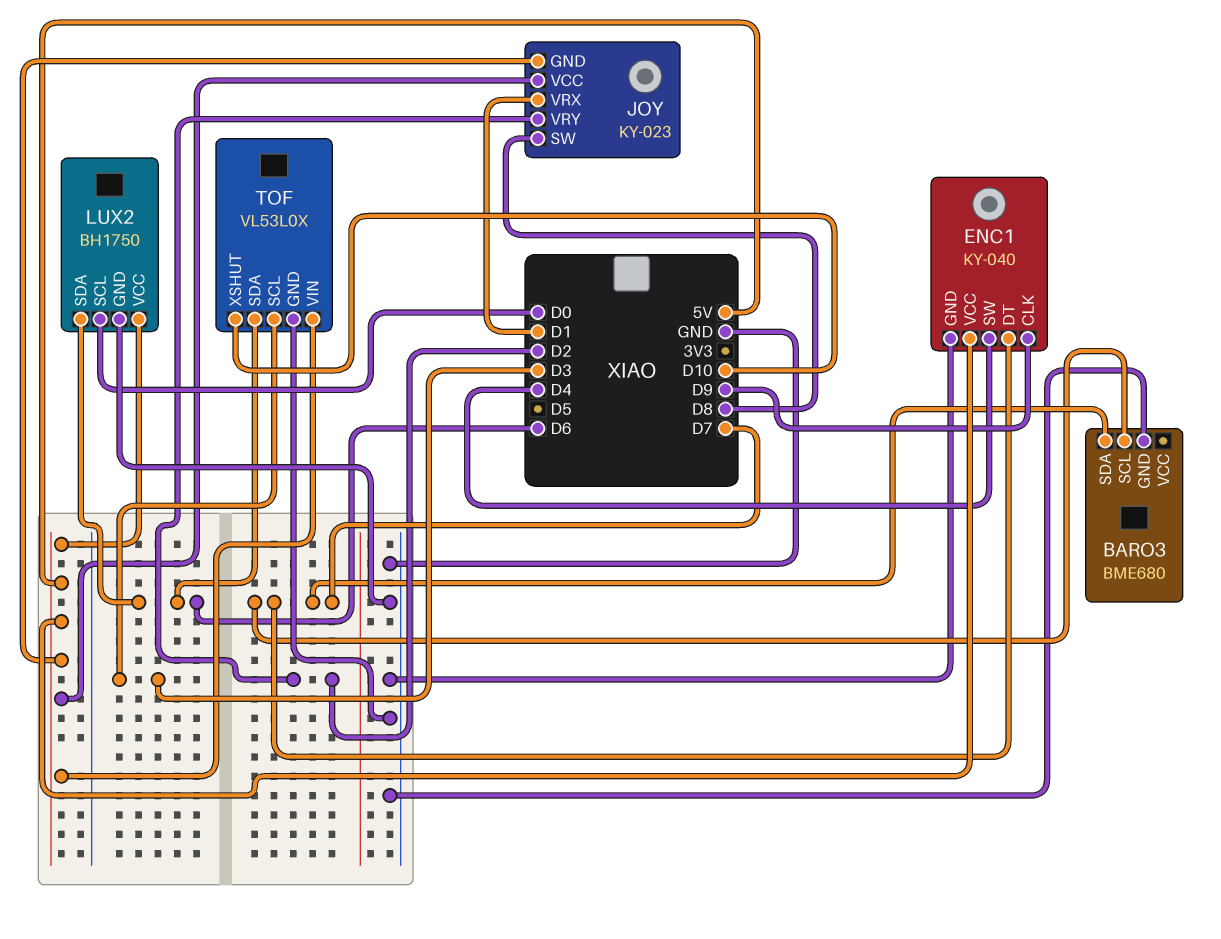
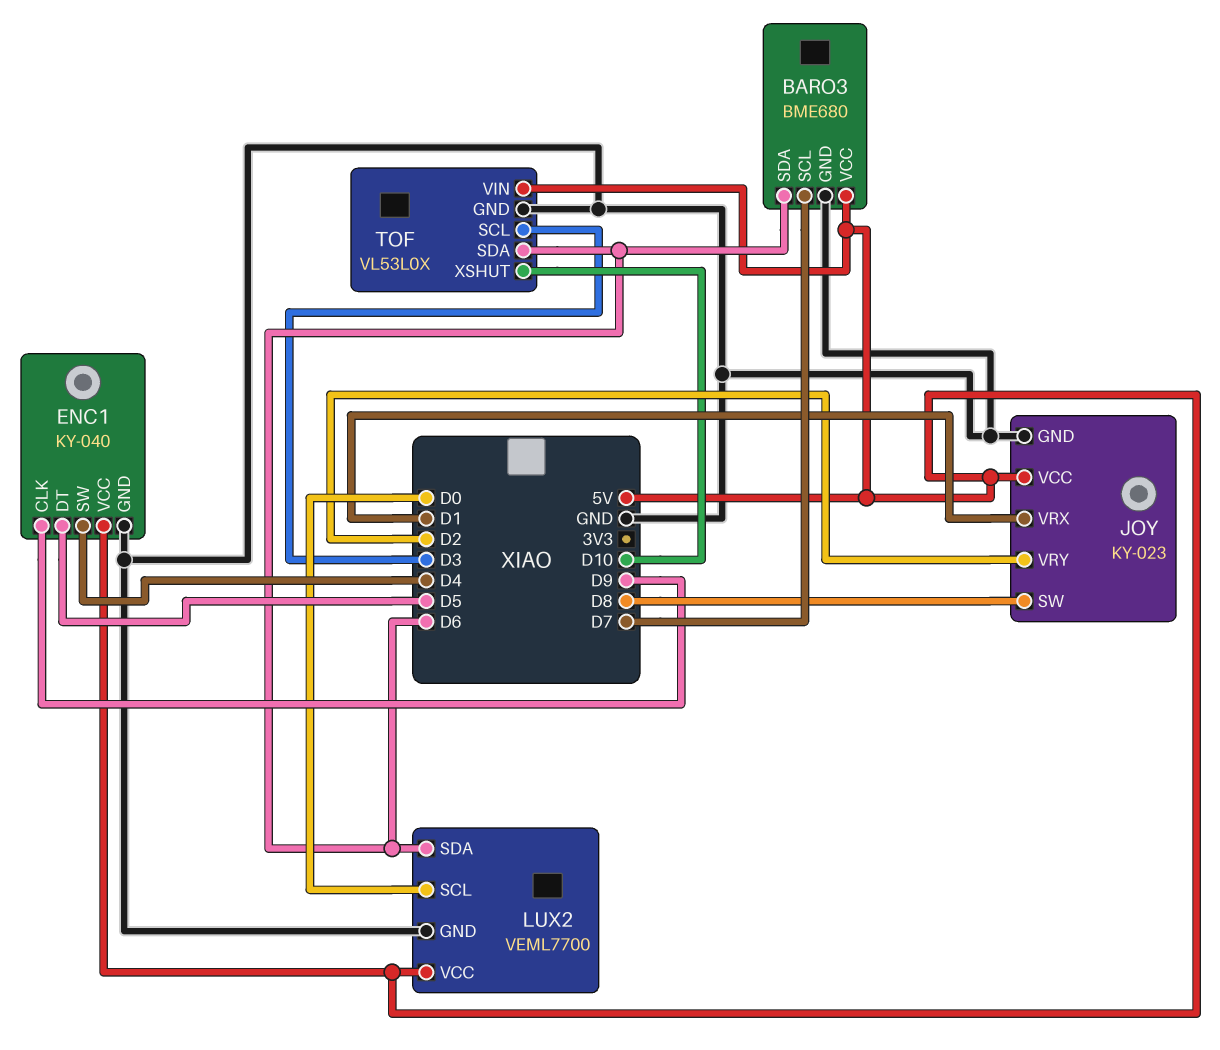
BARO3 pin SDA: D7 -> D6
BARO3 pin VCC: none -> 5V
ENC1 pin DT: D7 -> D5
JOY pin GND: 5V -> GND
LUX2: BH1750 -> VEML7700

